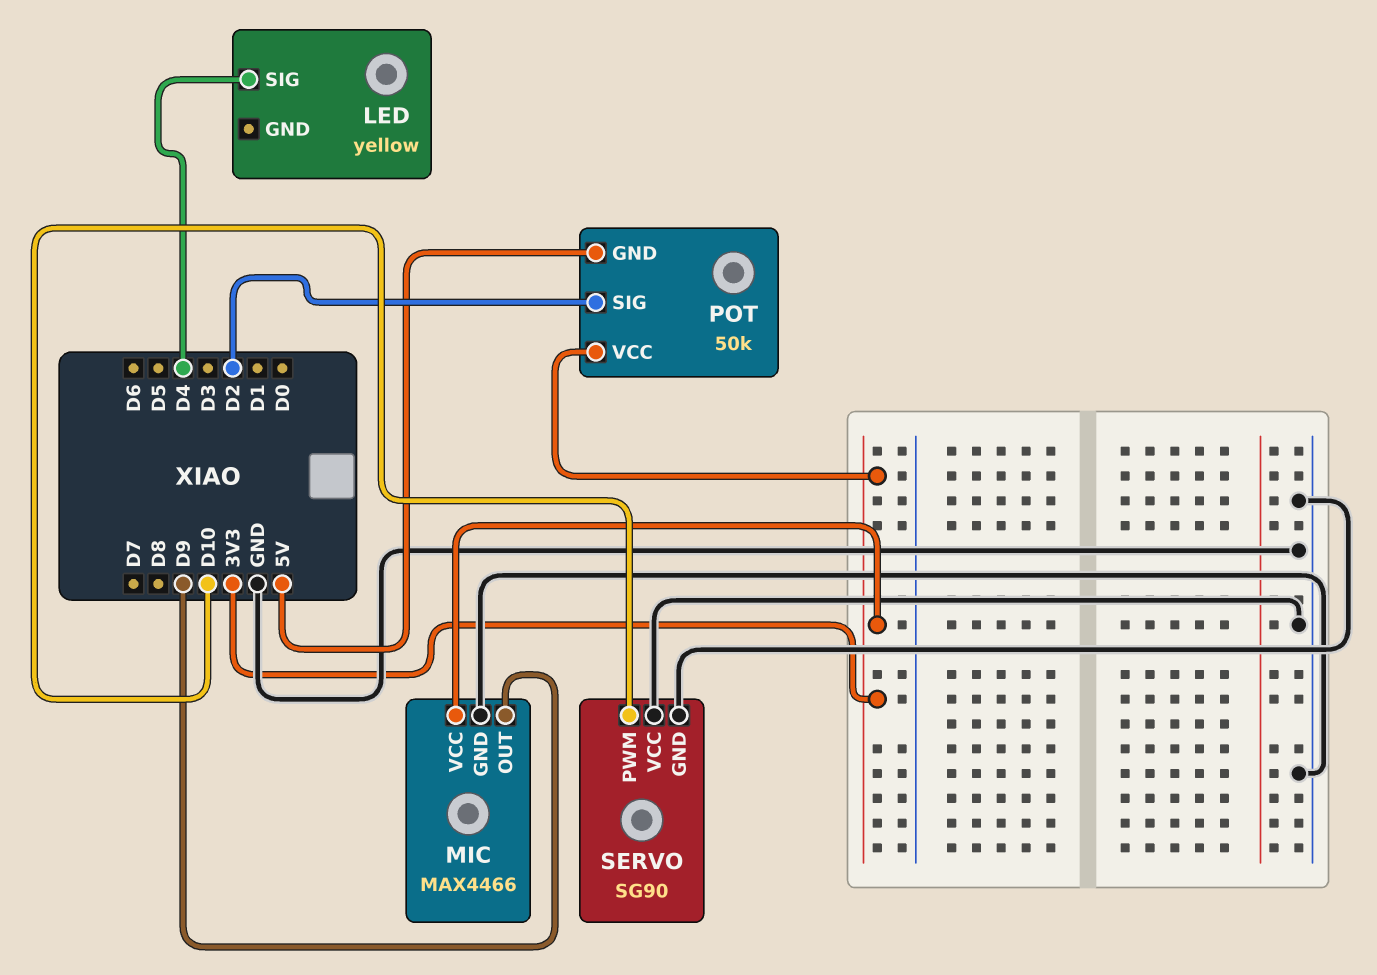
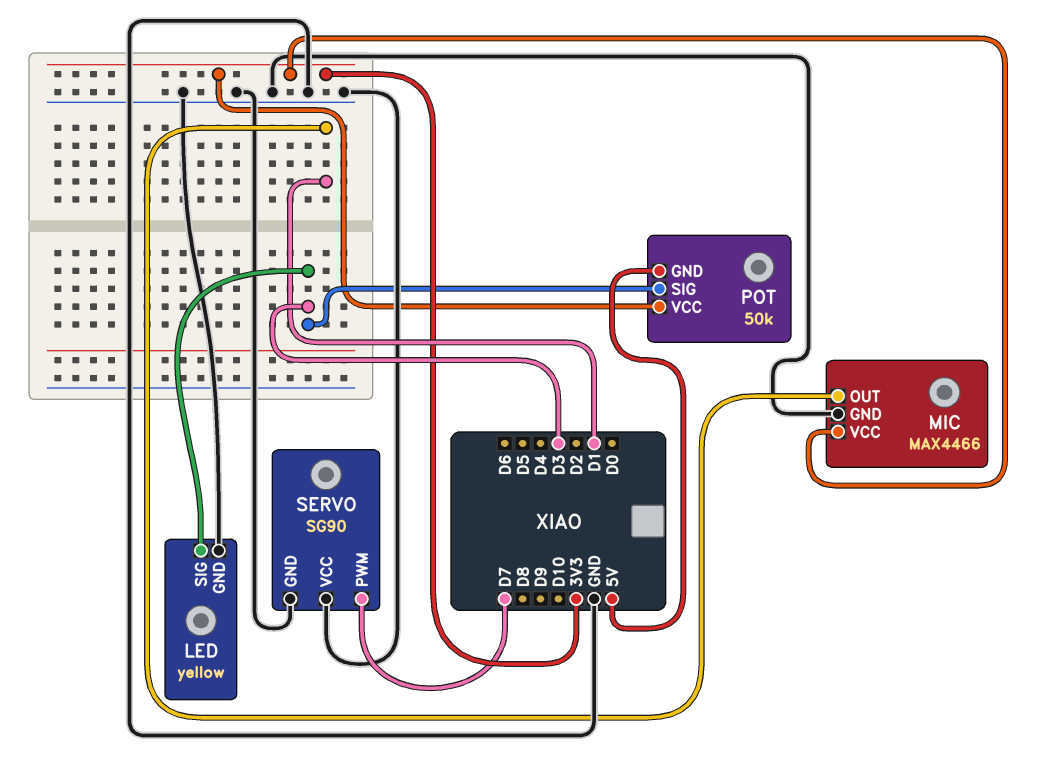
LED pin GND: none -> GND
LED pin SIG: D4 -> D3
MIC pin OUT: D9 -> D1
POT pin SIG: D2 -> D3
SERVO pin PWM: D10 -> D7

